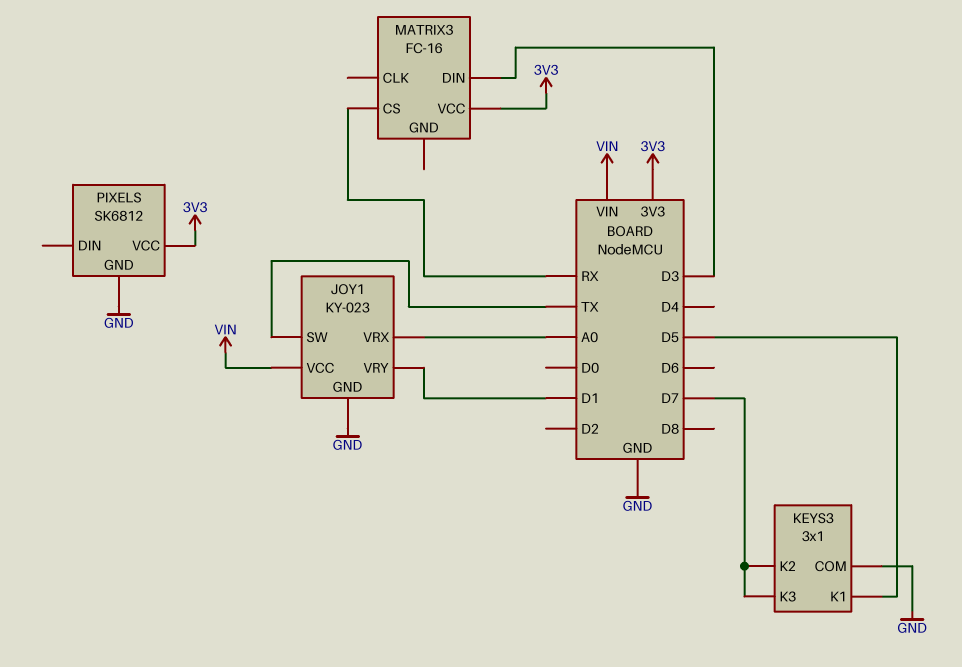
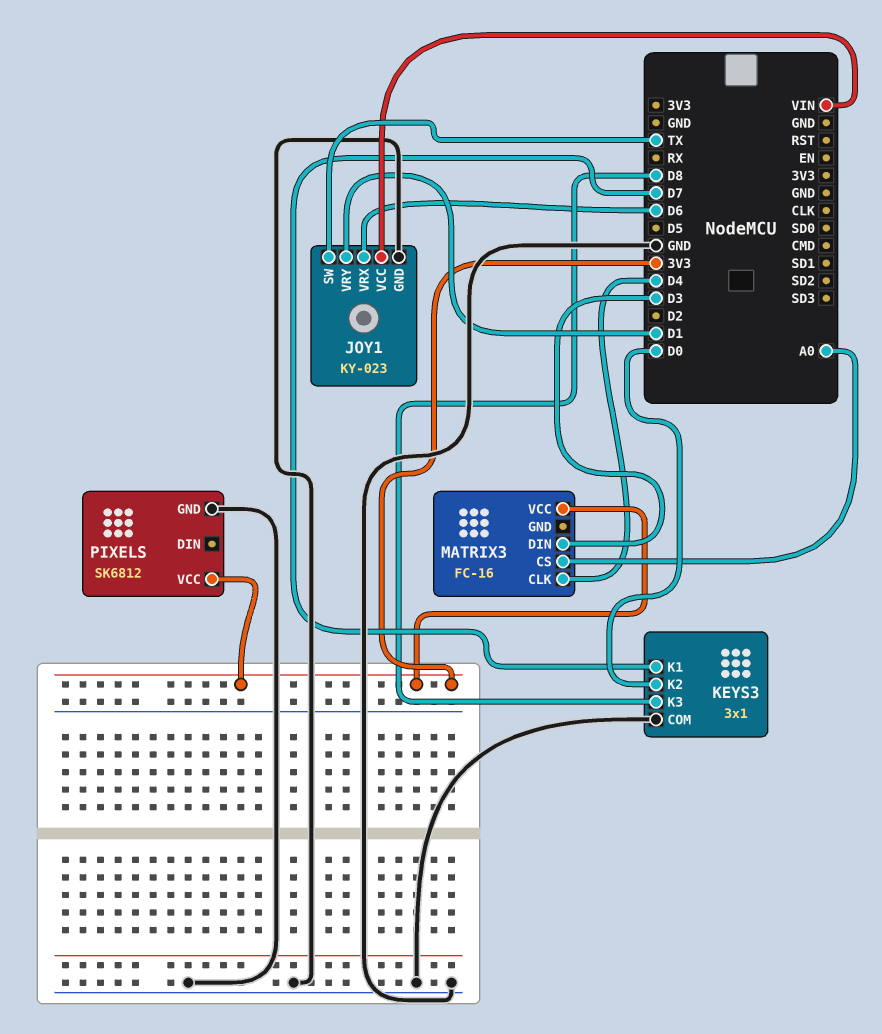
JOY1 pin VRX: A0 -> D6
KEYS3 pin K1: D5 -> D7
KEYS3 pin K2: D7 -> D0
KEYS3 pin K3: D7 -> D8
MATRIX3 pin CLK: none -> D4
MATRIX3 pin CS: RX -> A0

